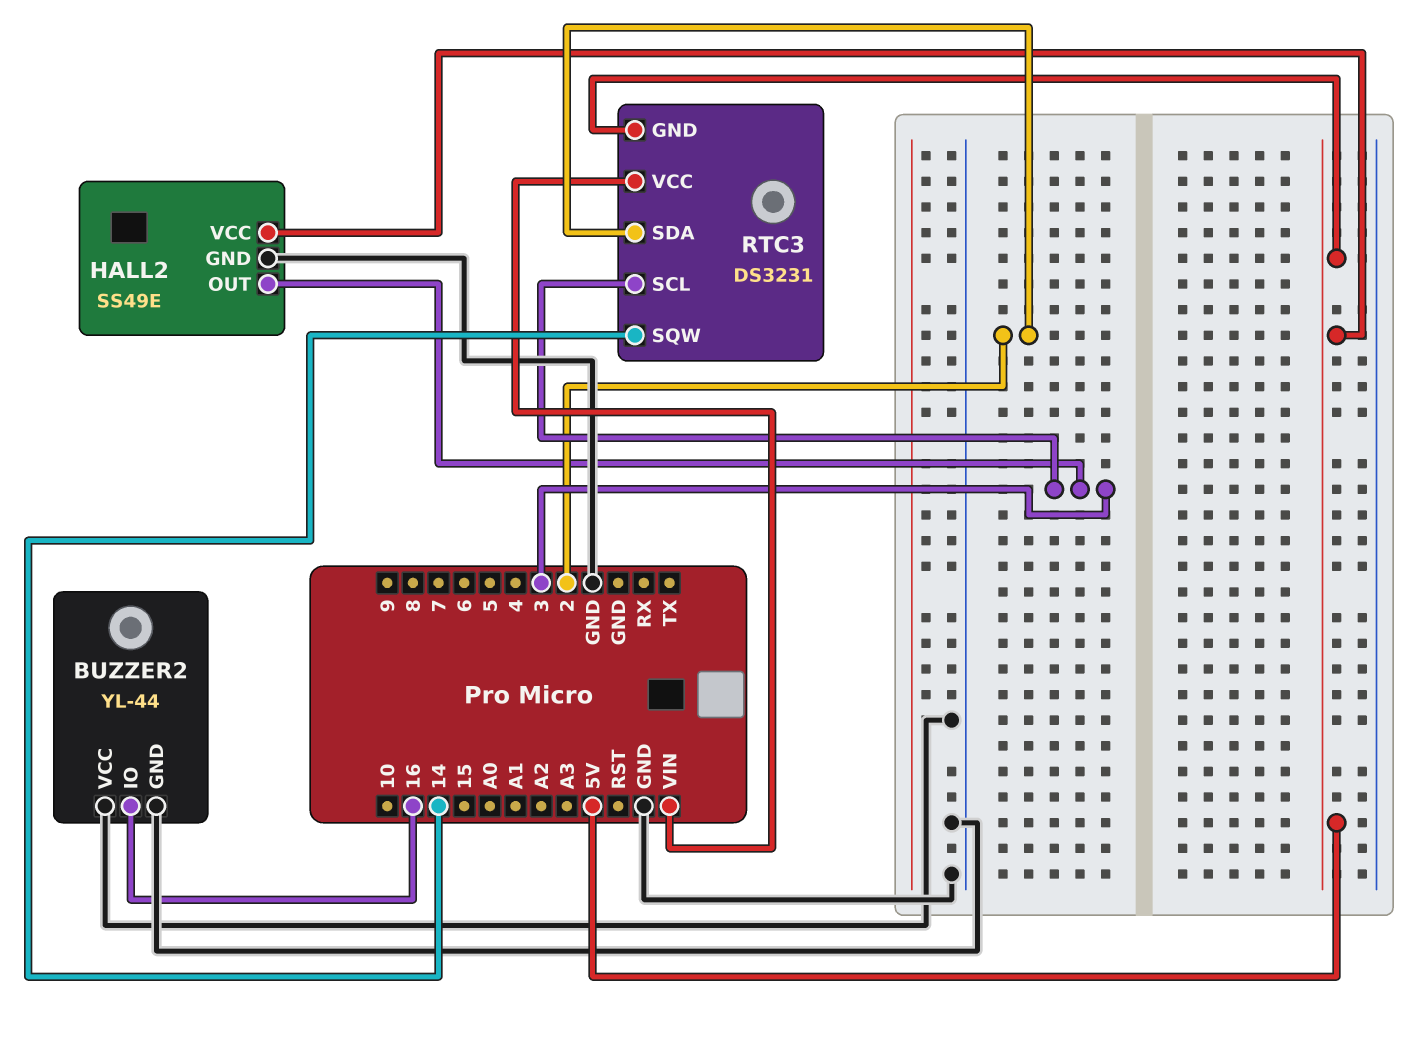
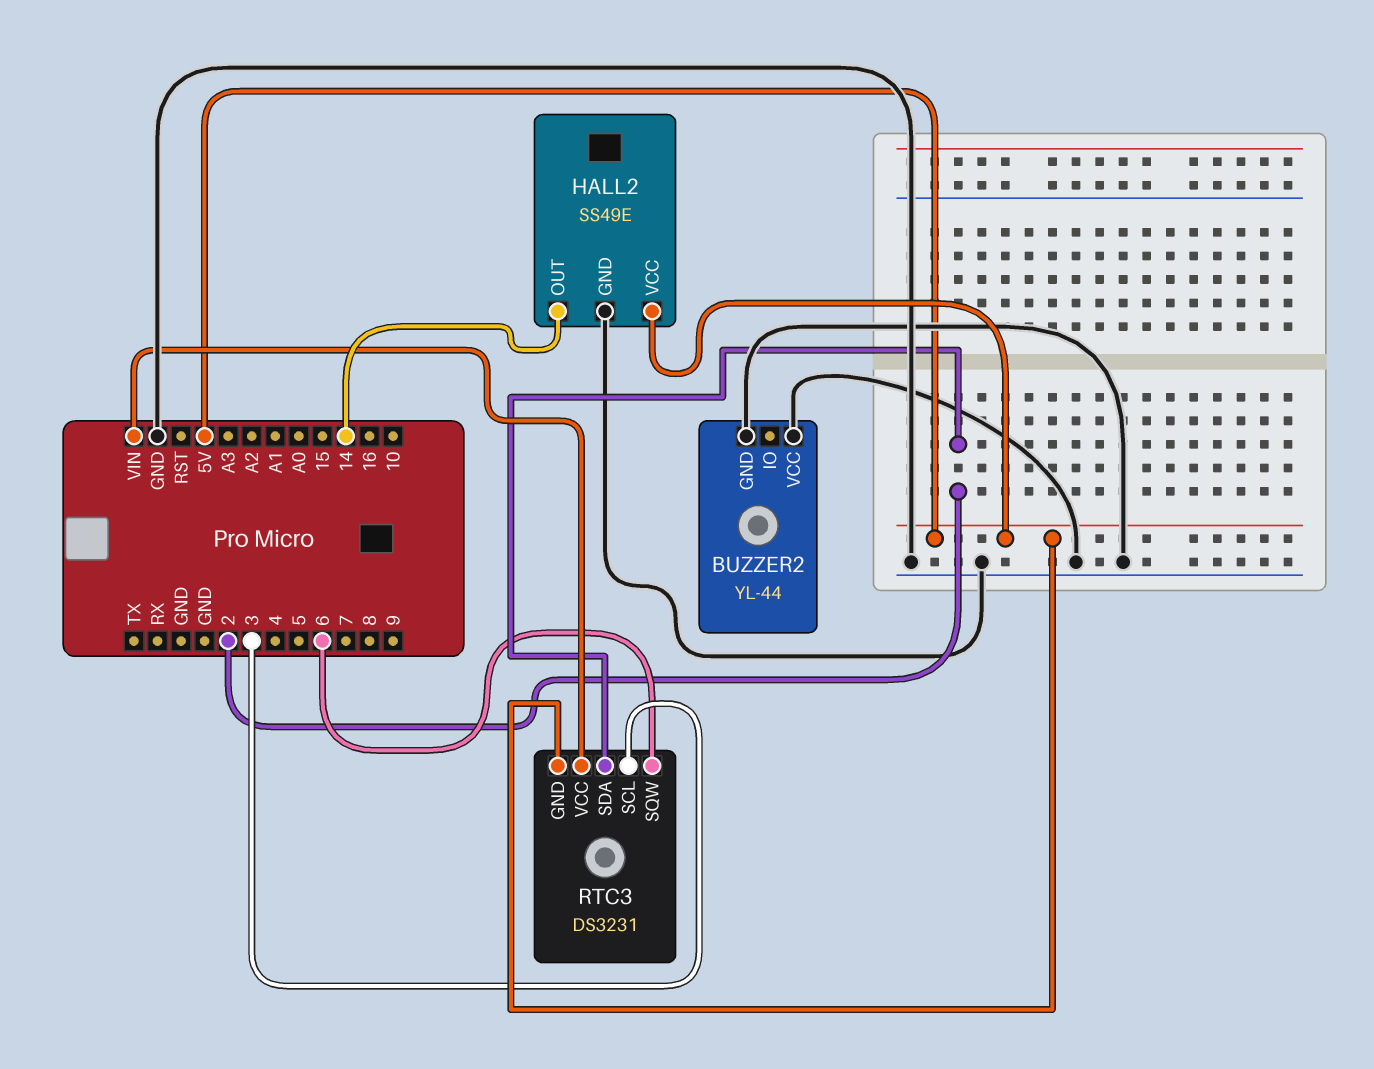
BUZZER2 pin IO: 16 -> none
HALL2 pin OUT: 3 -> 14
RTC3 pin SQW: 14 -> 6

